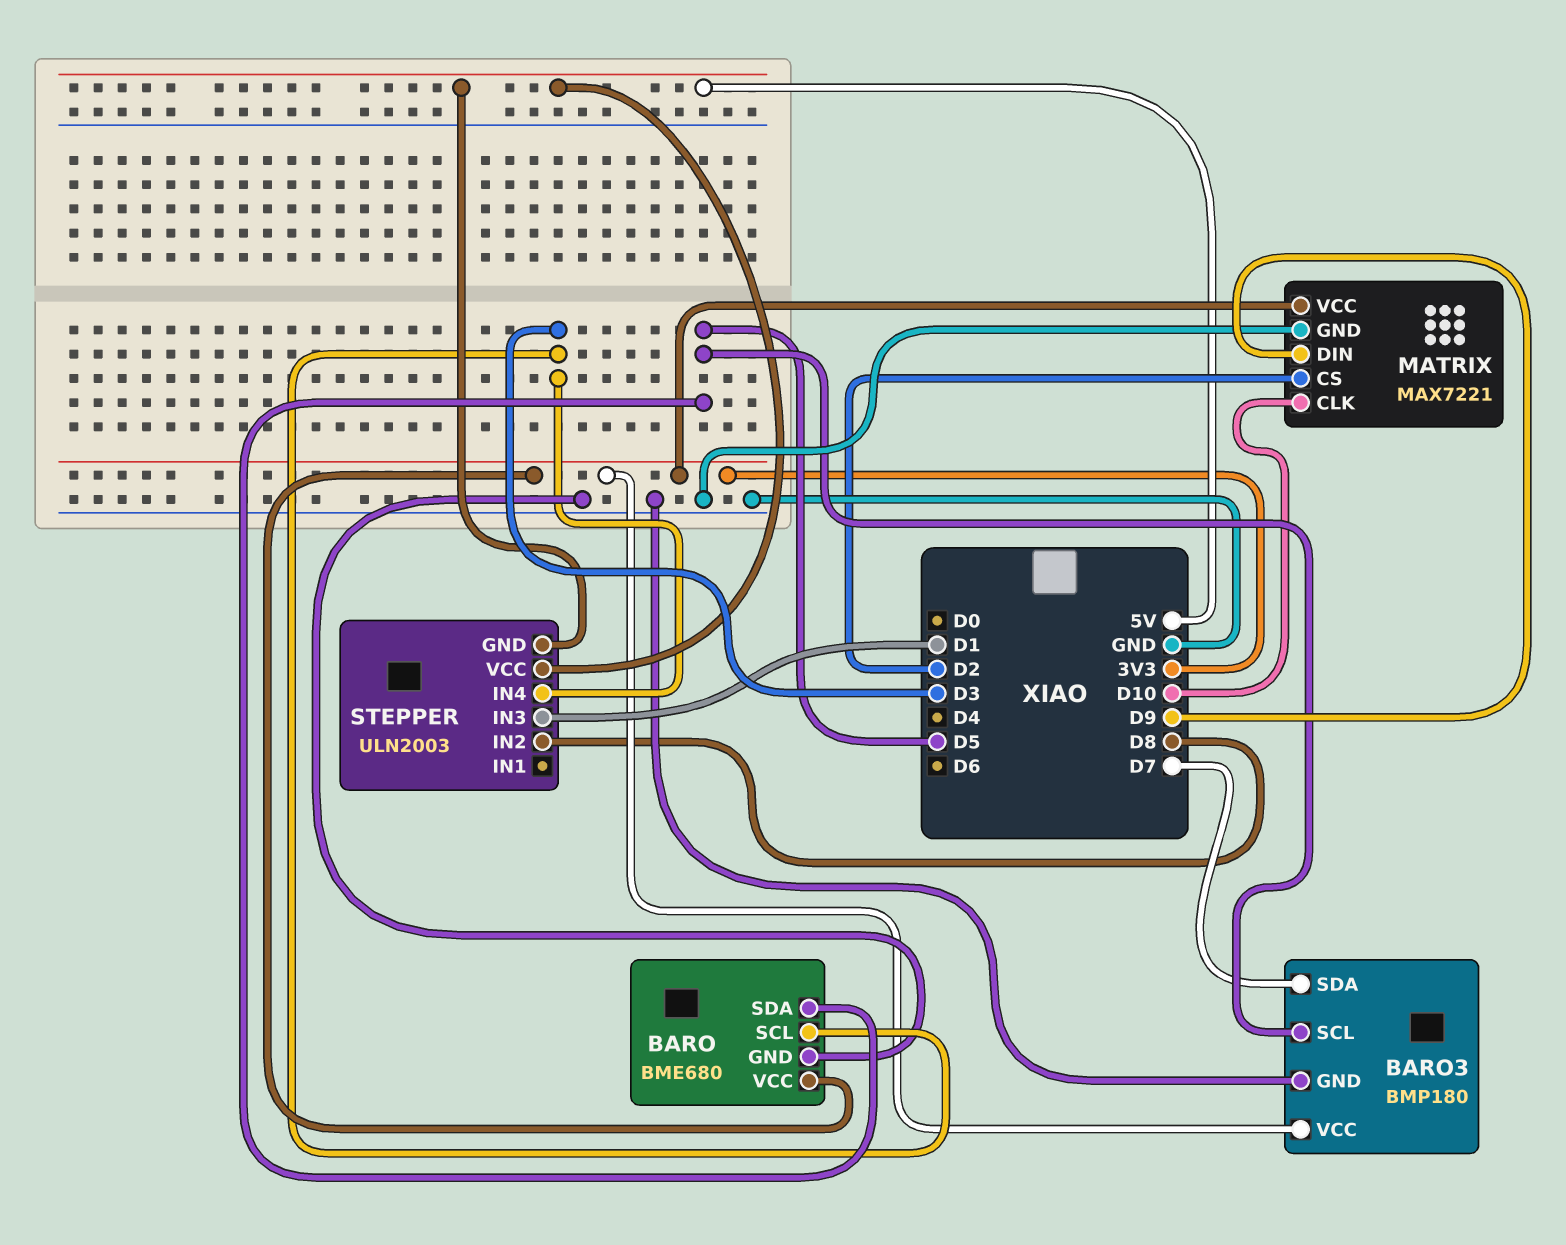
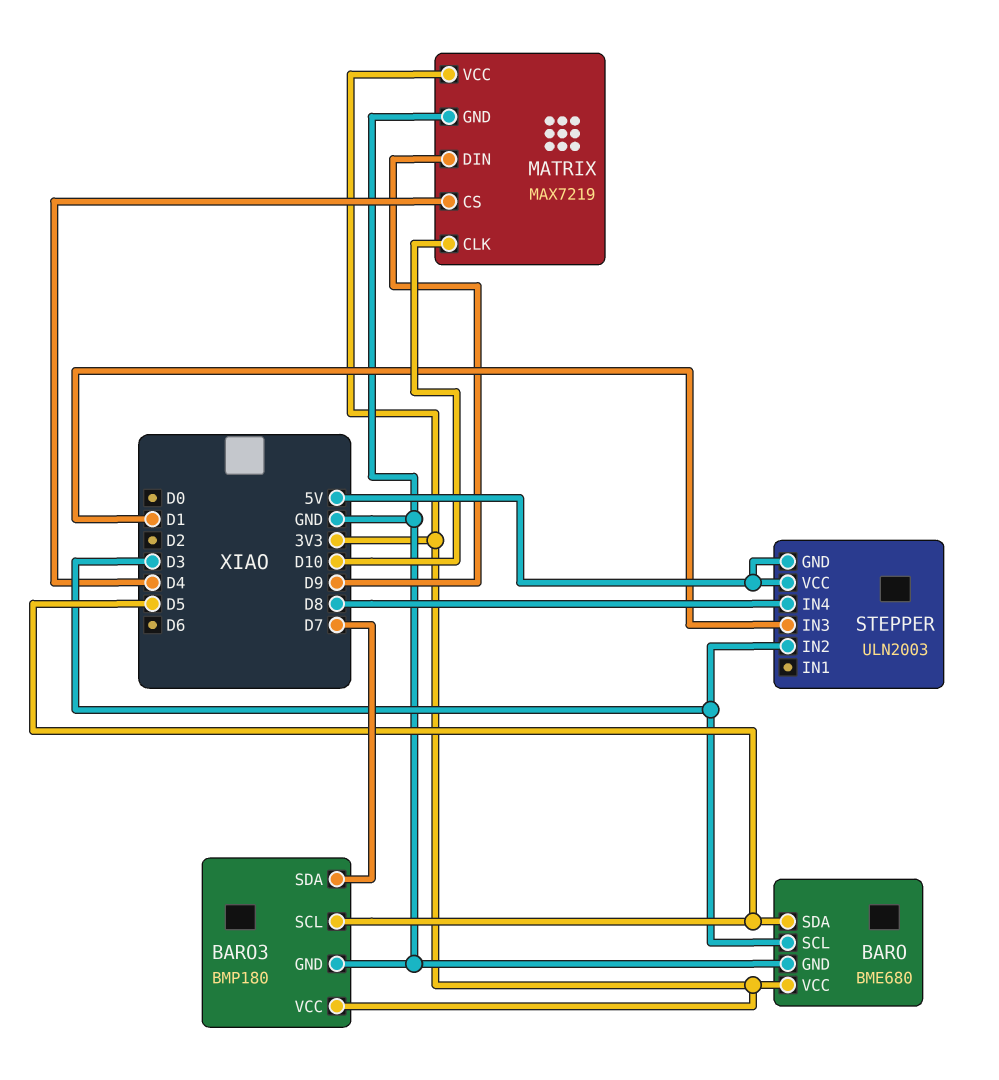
MATRIX: MAX7221 -> MAX7219
MATRIX pin CS: D2 -> D4
STEPPER pin IN2: D8 -> D3
STEPPER pin IN4: D3 -> D8

